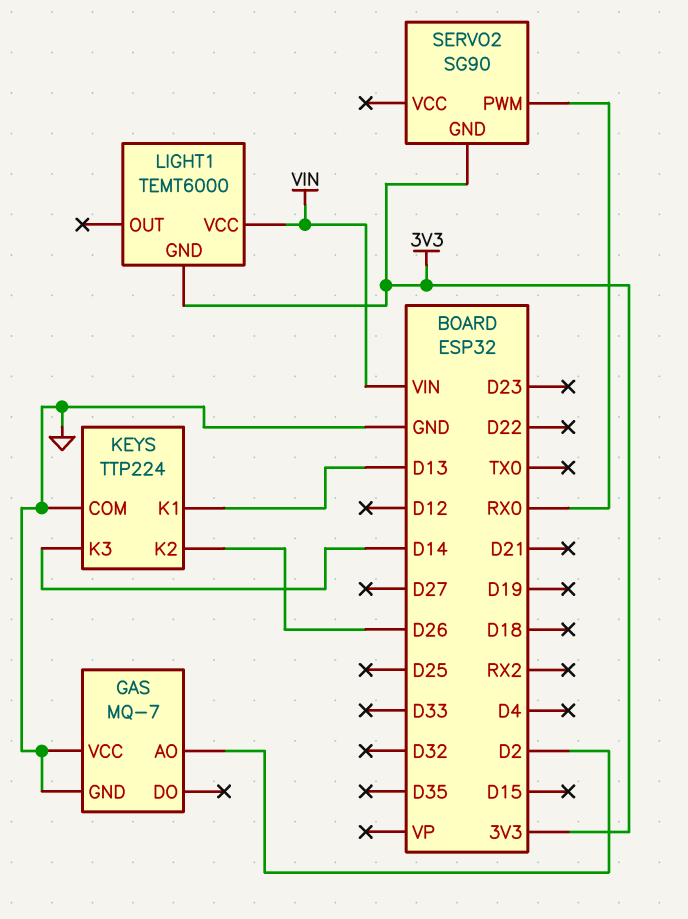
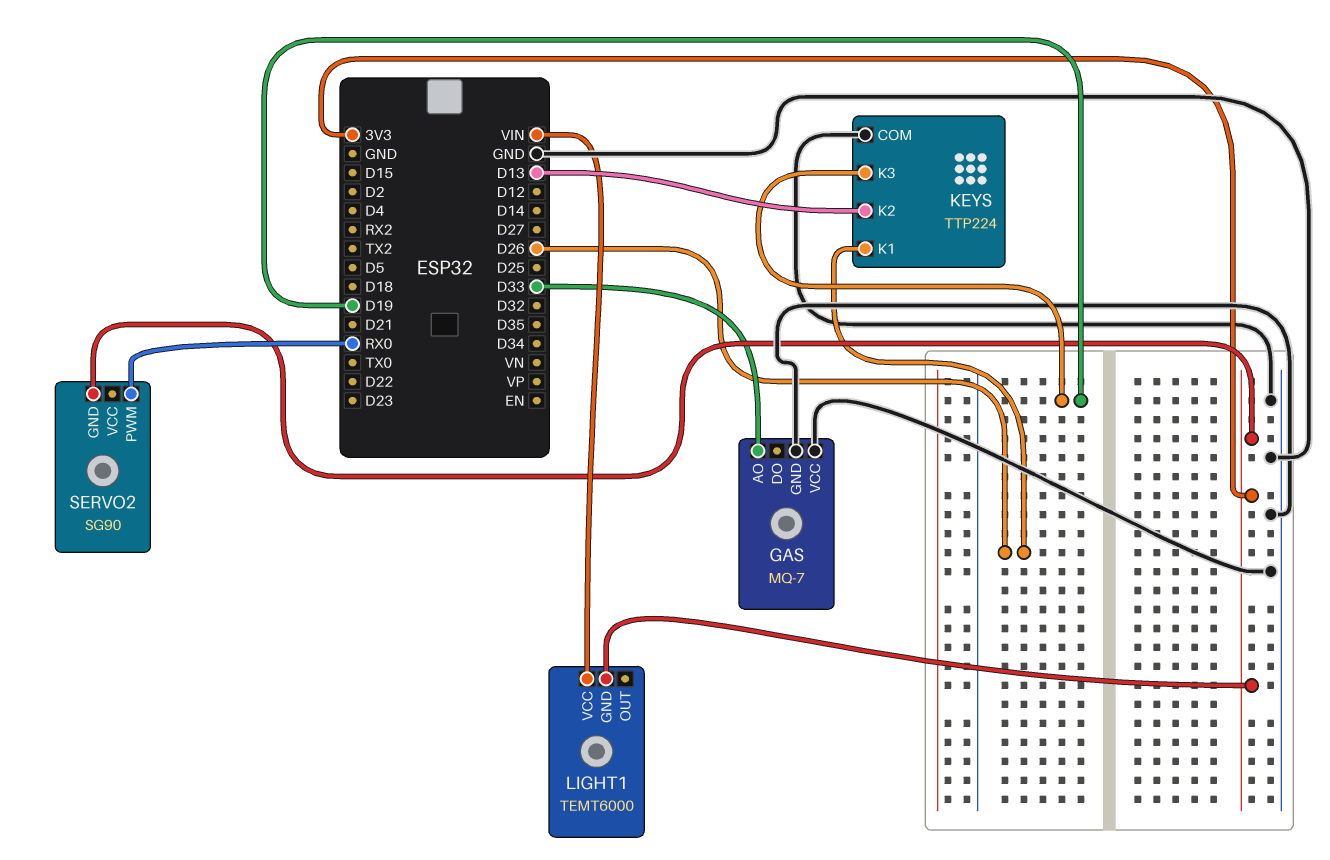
GAS pin AO: D2 -> D33
KEYS pin K1: D13 -> D26
KEYS pin K2: D26 -> D13
KEYS pin K3: D14 -> D19

